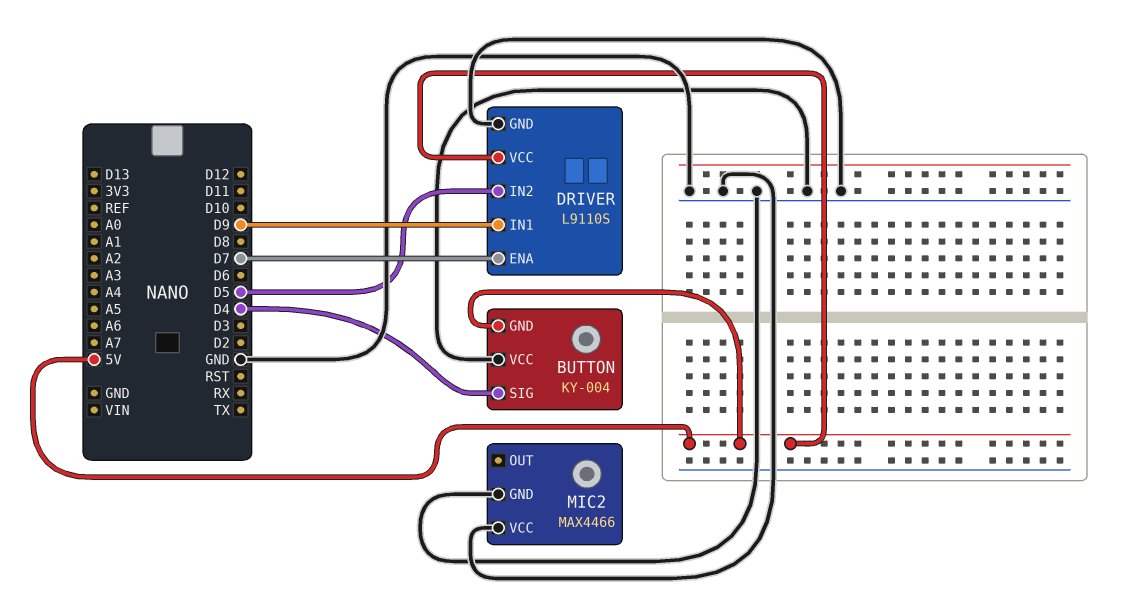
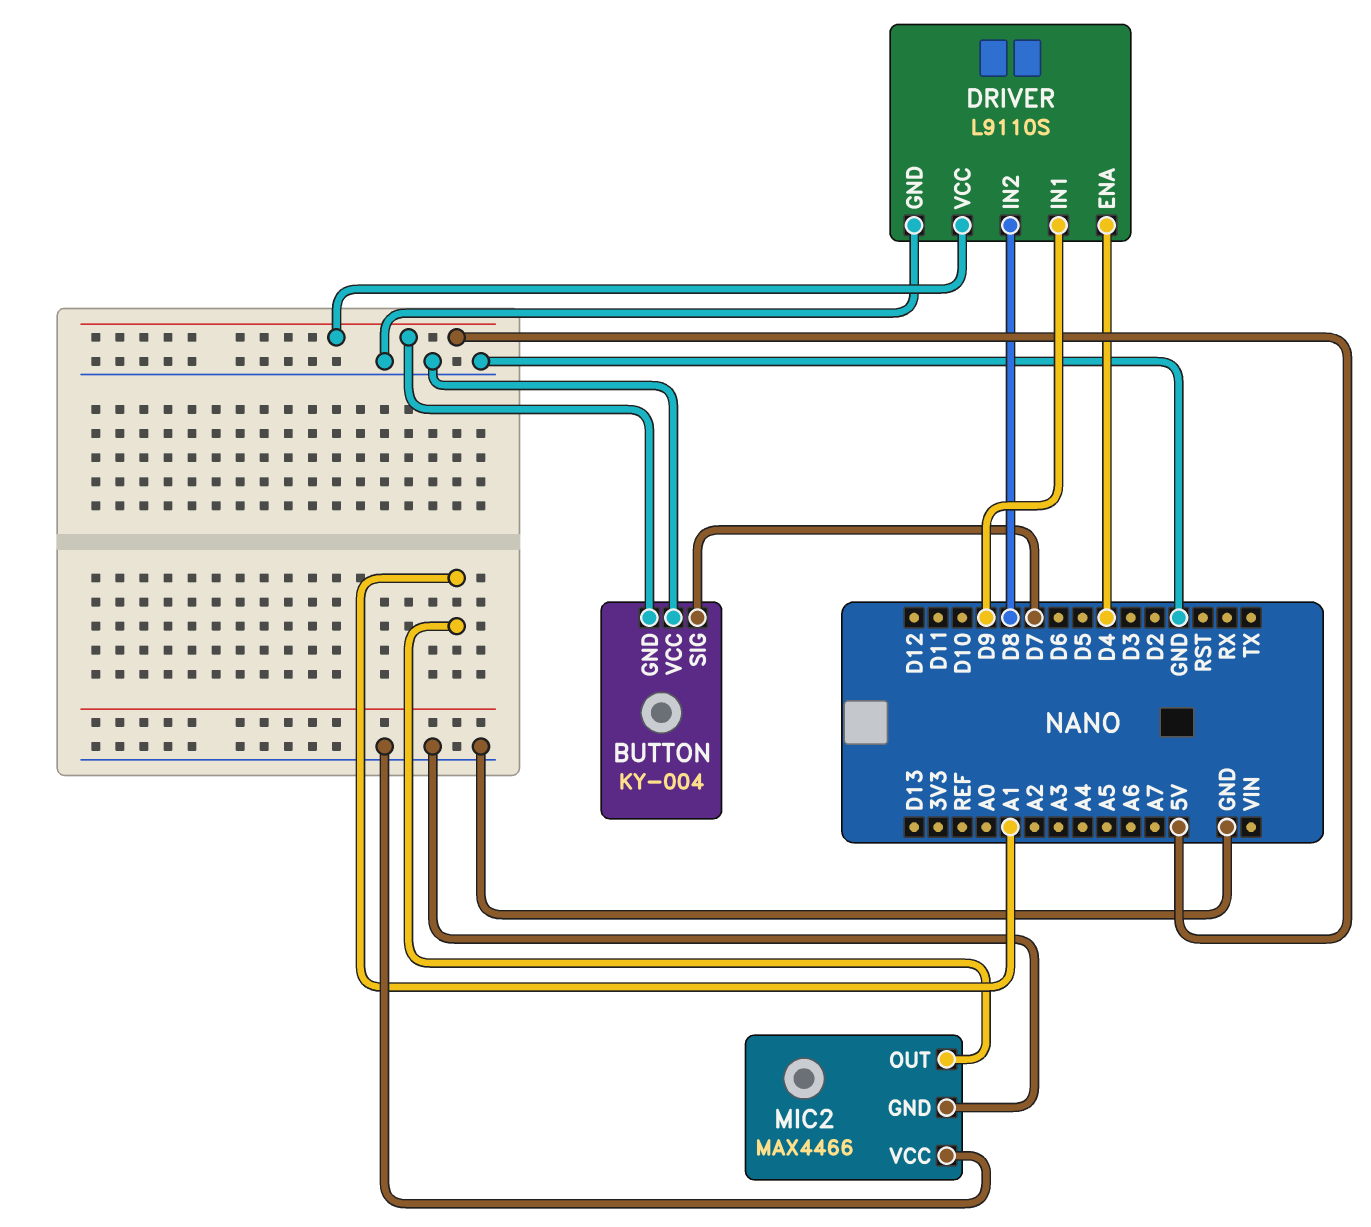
BUTTON pin SIG: D4 -> D7
DRIVER pin ENA: D7 -> D4
DRIVER pin IN2: D5 -> D8
MIC2 pin OUT: none -> A1

